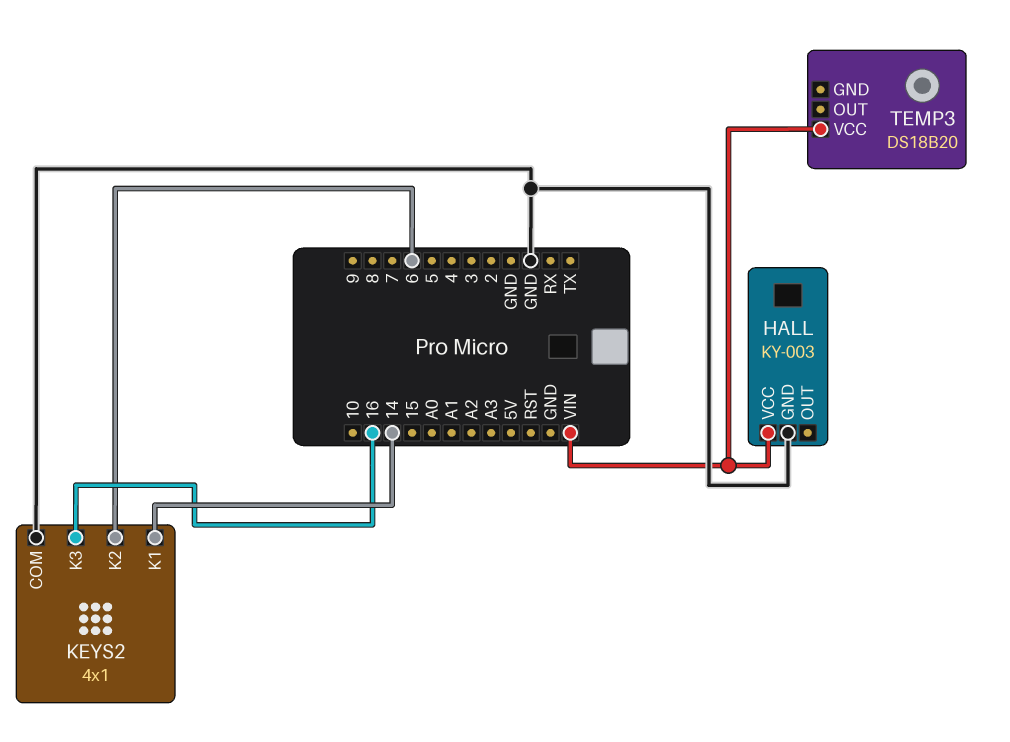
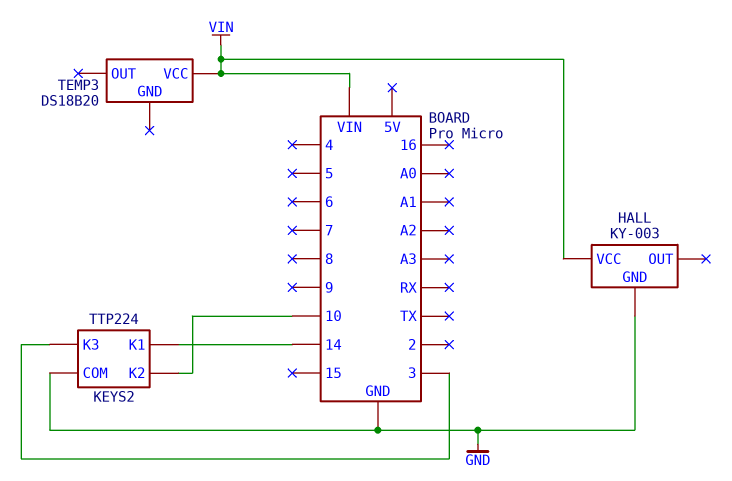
KEYS2: 4x1 -> TTP224
KEYS2 pin K2: 6 -> 10
KEYS2 pin K3: 16 -> 3

